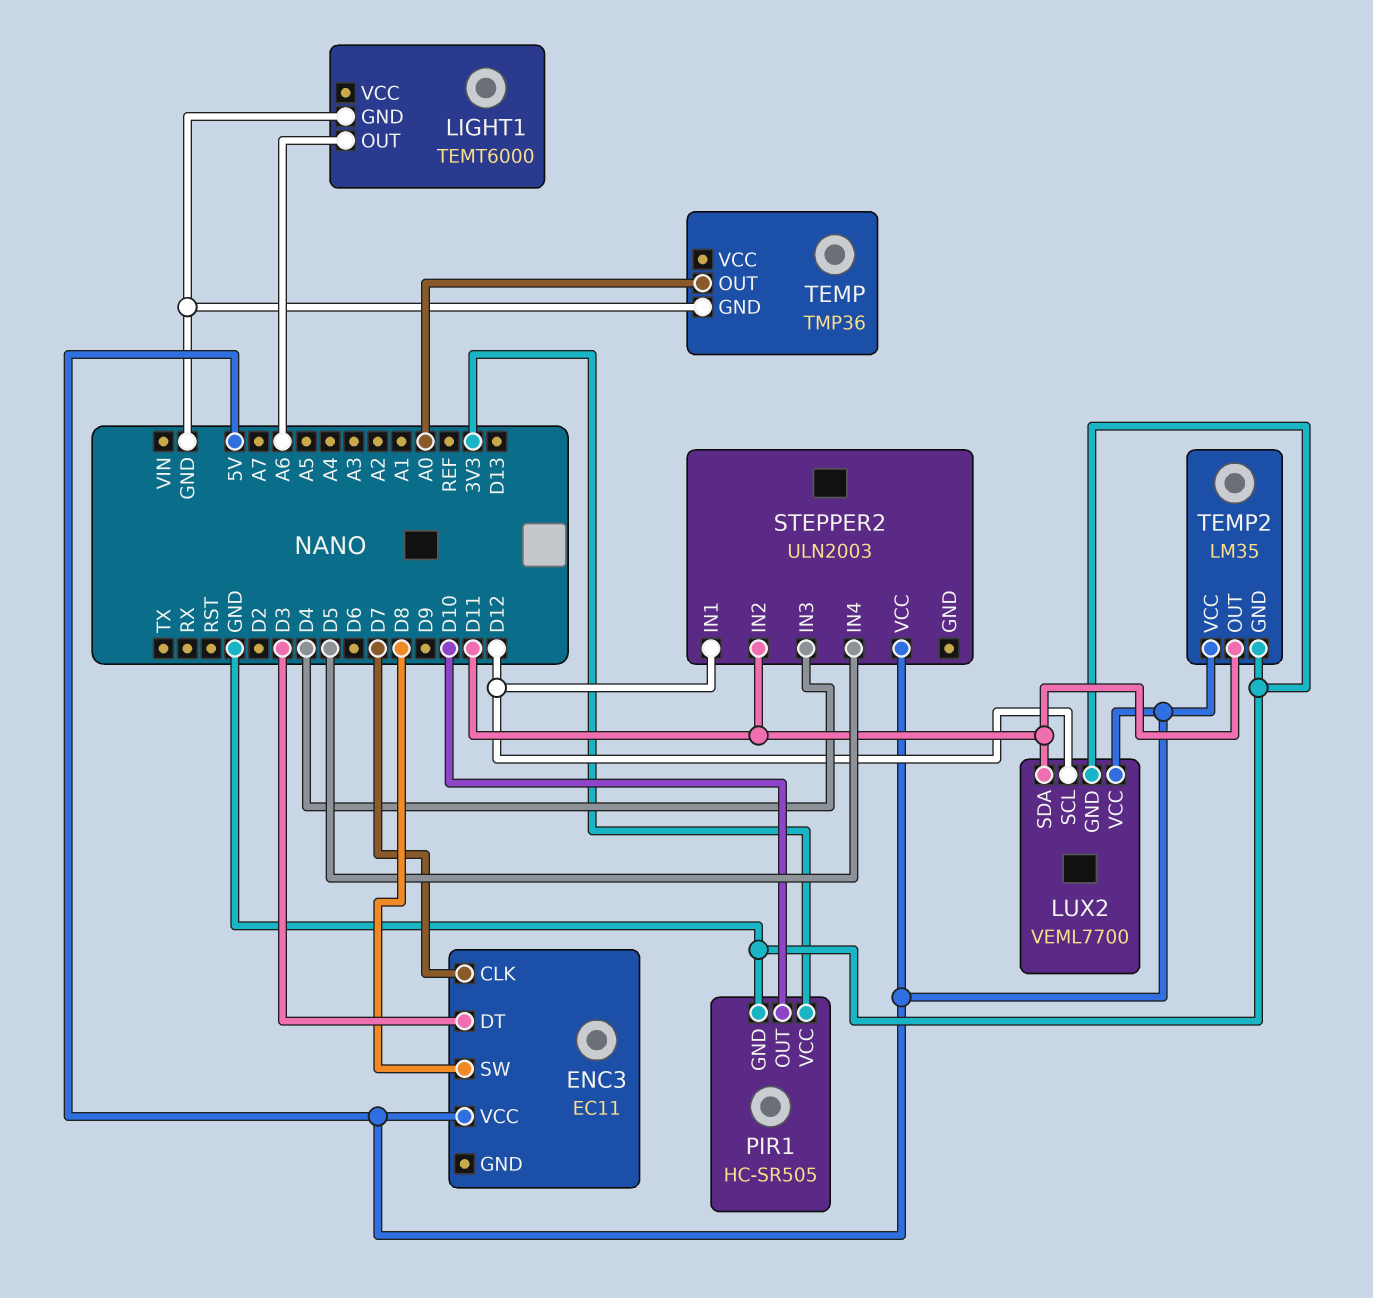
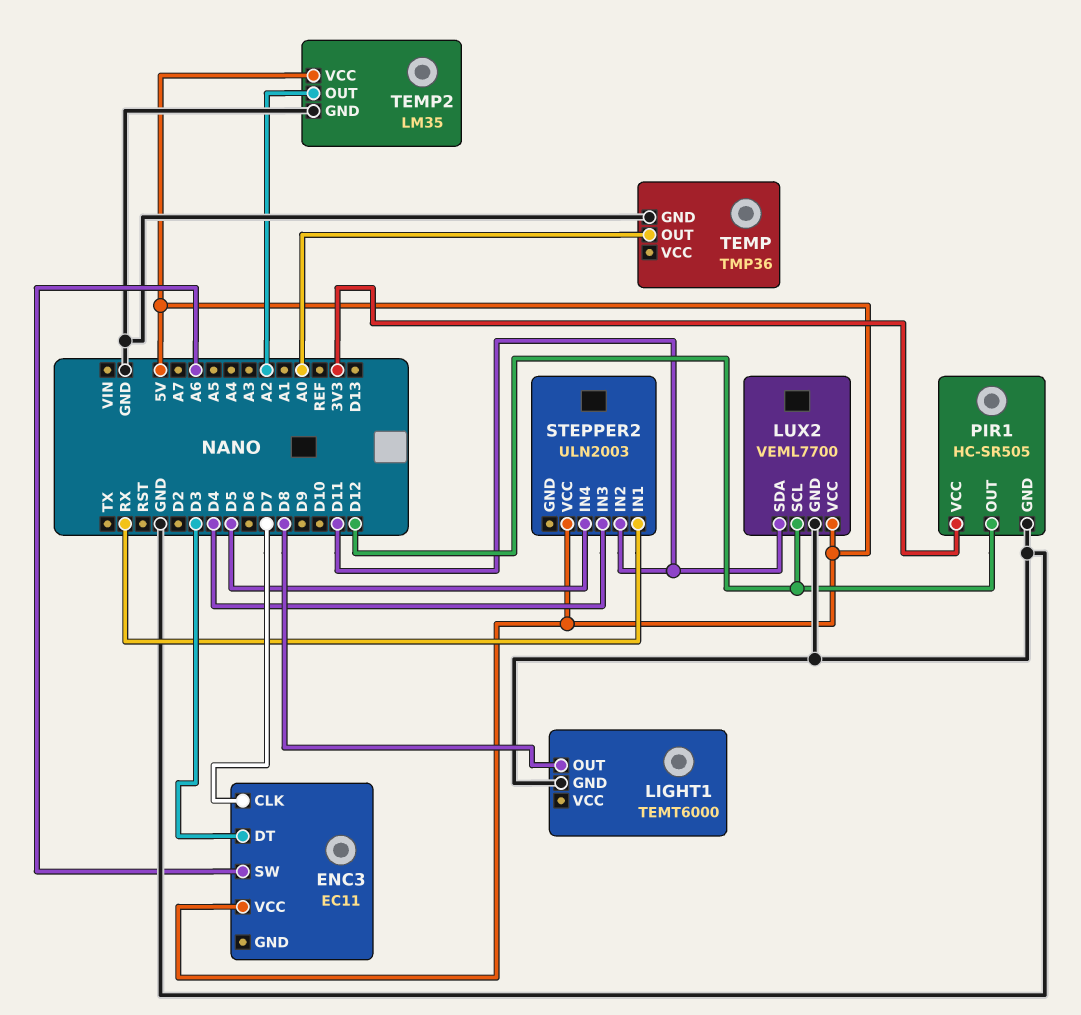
ENC3 pin SW: D8 -> A6
LIGHT1 pin OUT: A6 -> D8
PIR1 pin OUT: D10 -> D12
STEPPER2 pin IN1: D12 -> RX
TEMP2 pin OUT: D11 -> A2

